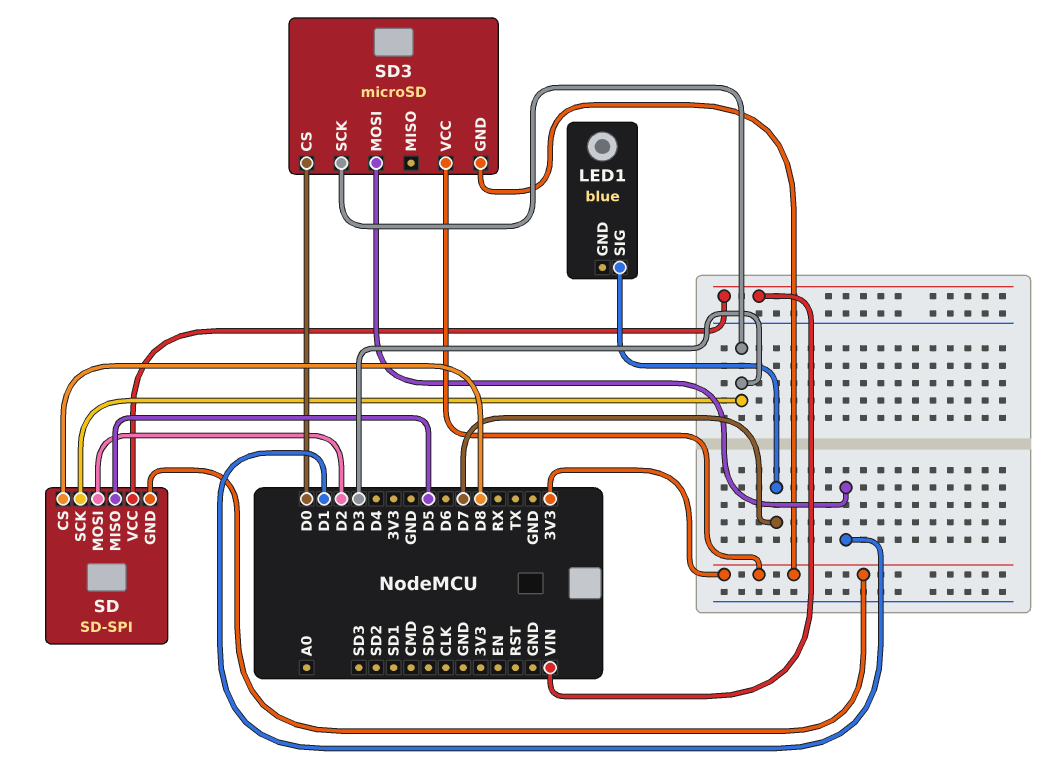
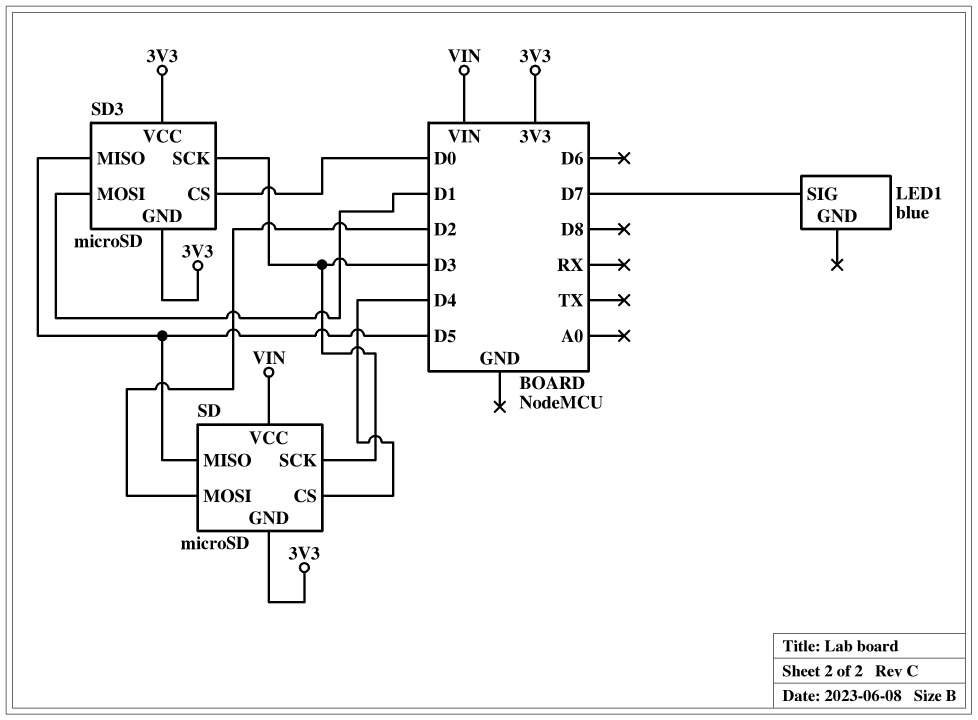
SD: SD-SPI -> microSD
SD pin CS: D8 -> D4
SD3 pin MISO: none -> D5

